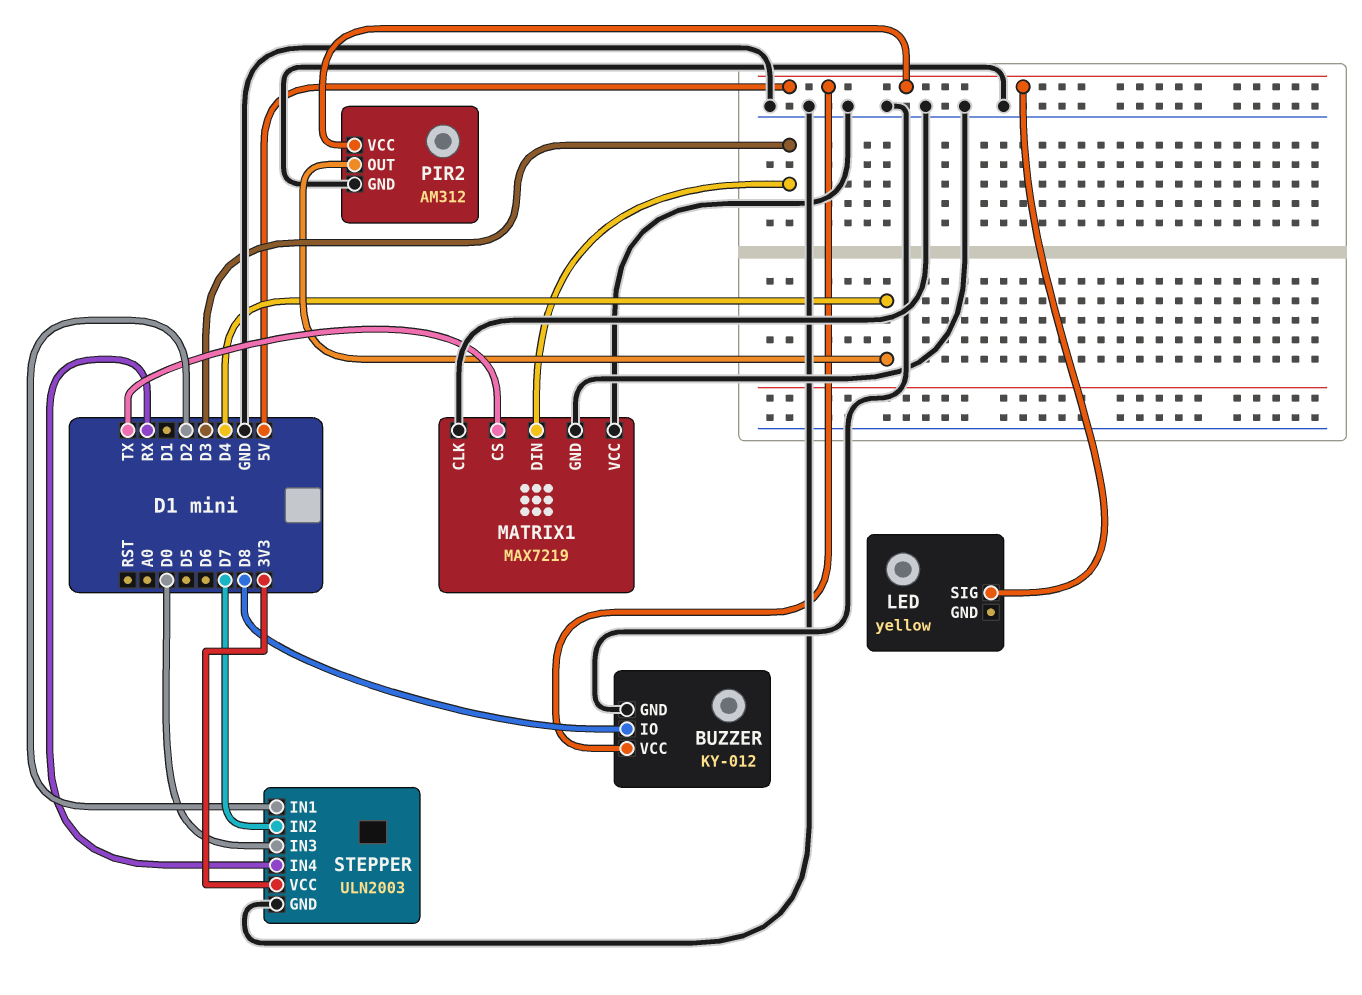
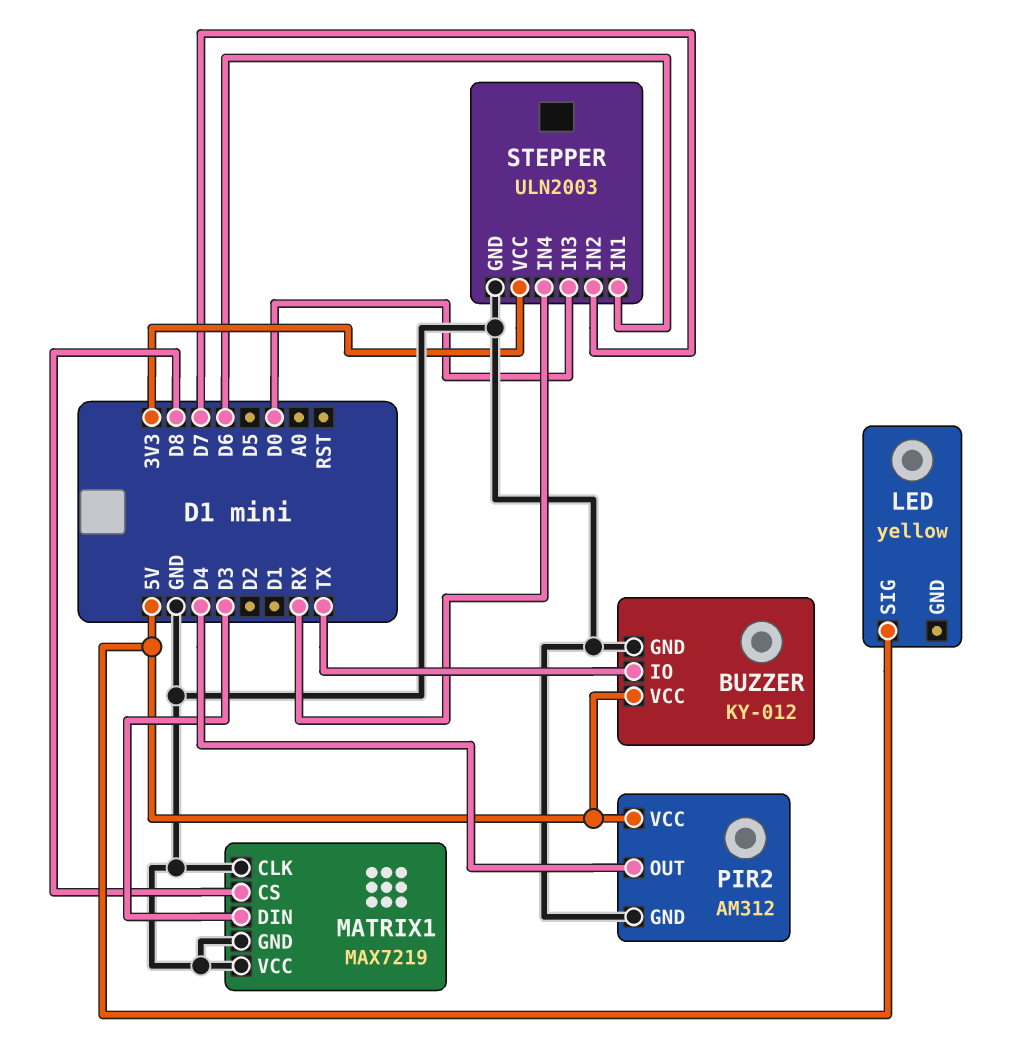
BUZZER pin IO: D8 -> TX
MATRIX1 pin CS: TX -> D8
STEPPER pin IN1: D2 -> D6

